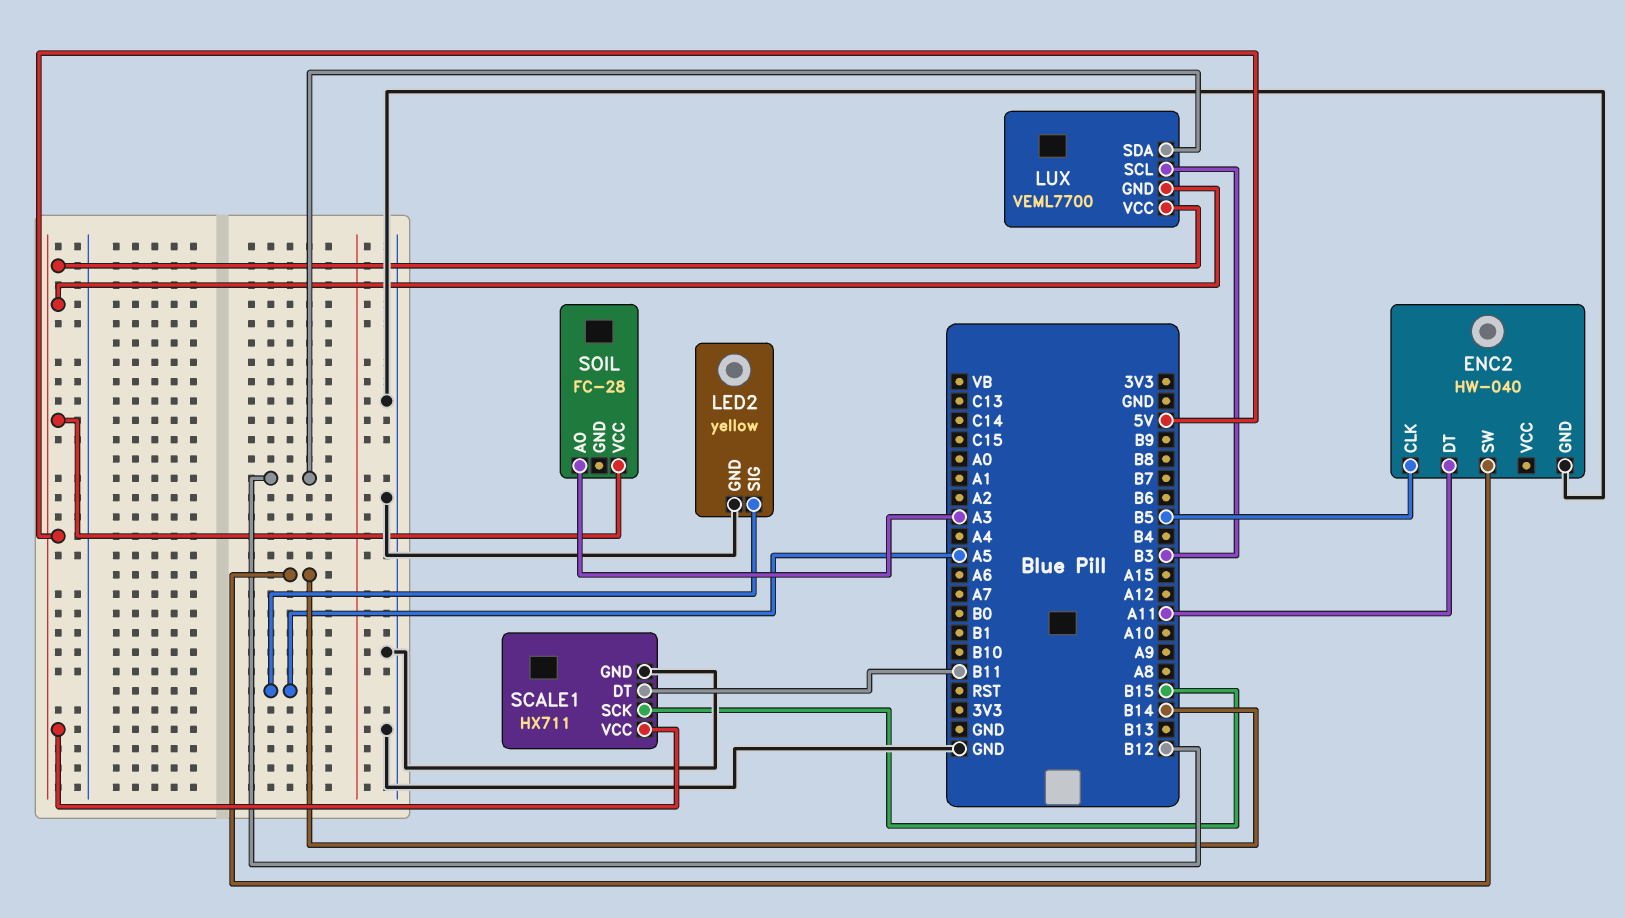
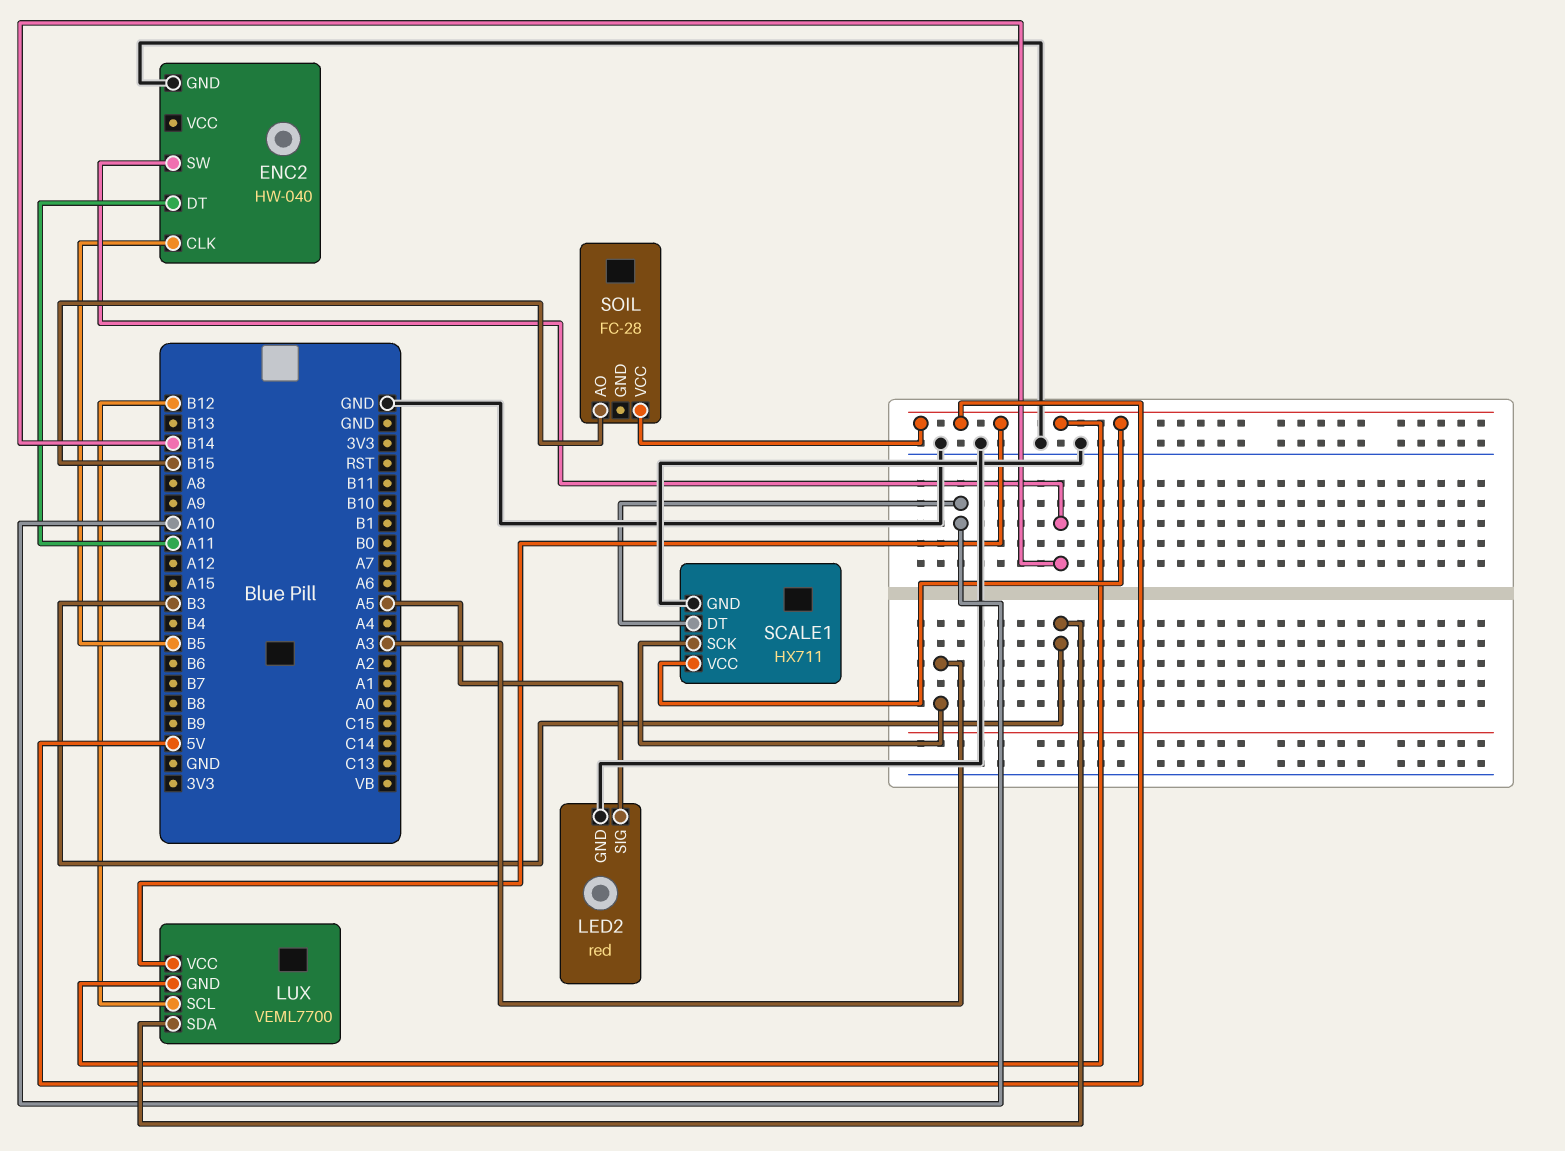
LED2: yellow -> red
LUX pin SCL: B3 -> B12
LUX pin SDA: B12 -> B3
SCALE1 pin DT: B11 -> A10
SCALE1 pin SCK: B15 -> A3
SOIL pin AO: A3 -> B15

